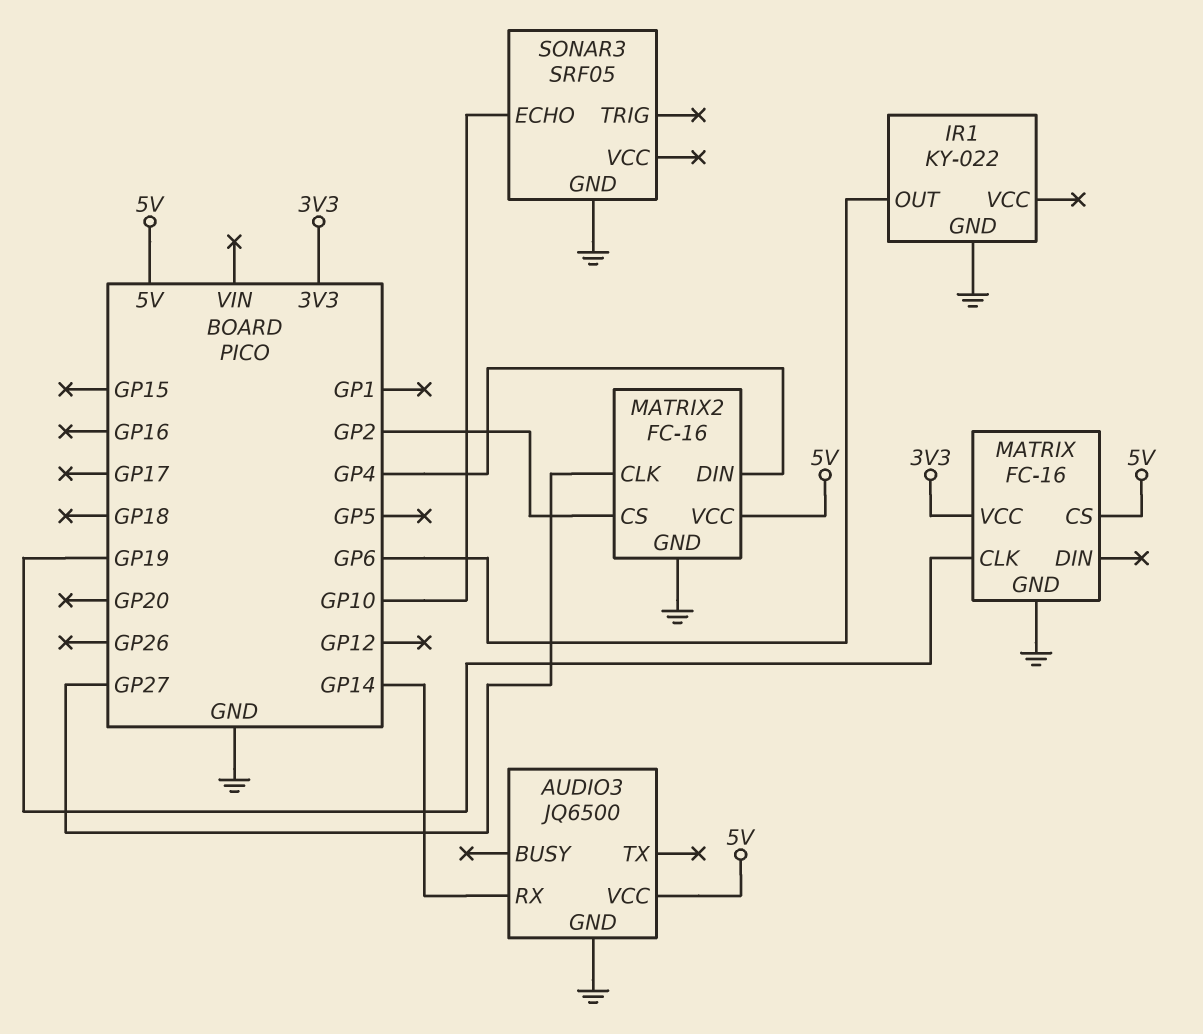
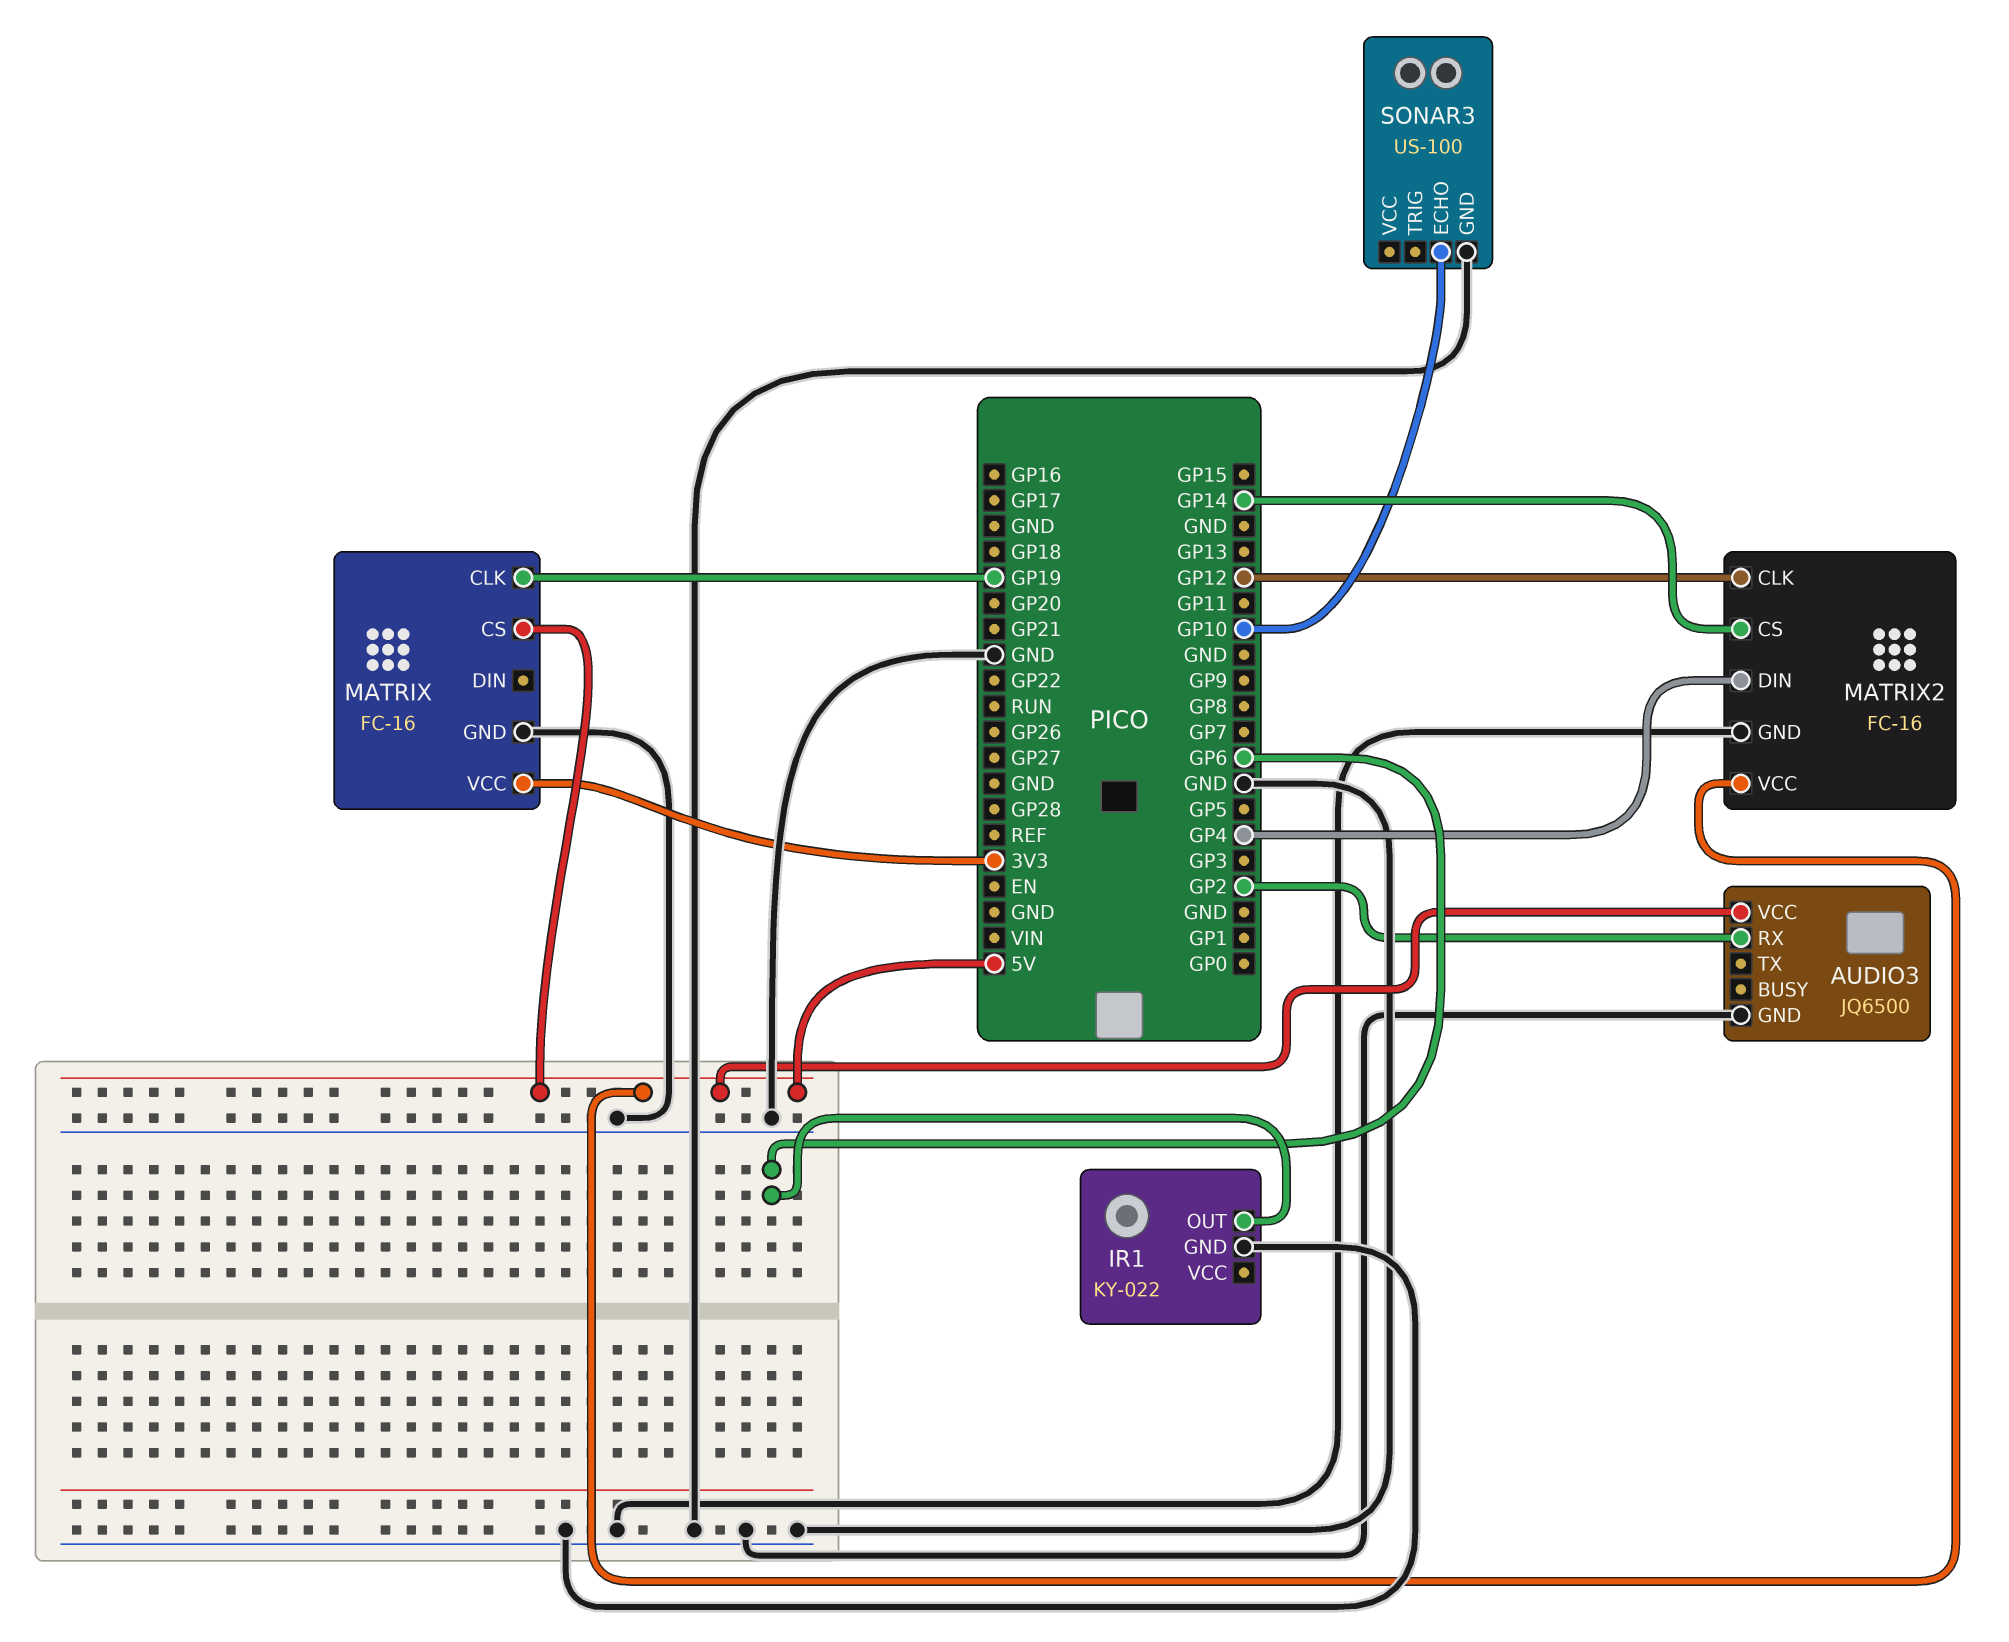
AUDIO3 pin RX: GP14 -> GP2
MATRIX2 pin CLK: GP27 -> GP12
MATRIX2 pin CS: GP2 -> GP14
SONAR3: SRF05 -> US-100

